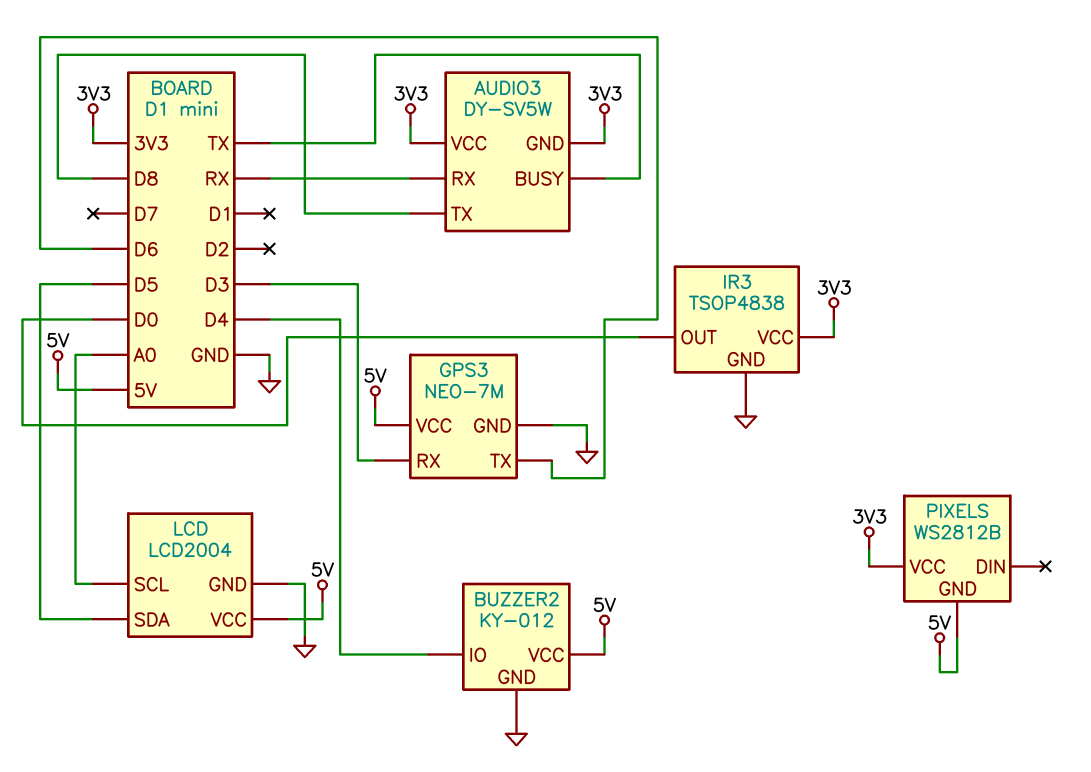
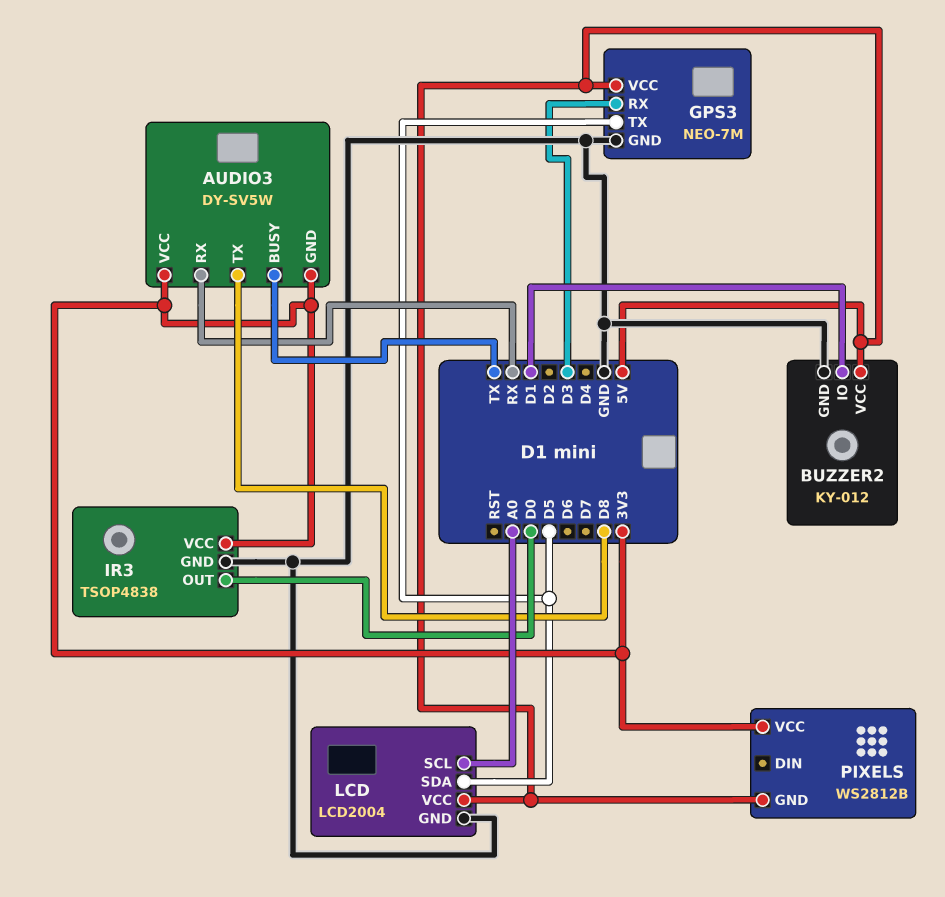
BUZZER2 pin IO: D4 -> D1
GPS3 pin TX: D6 -> D5

